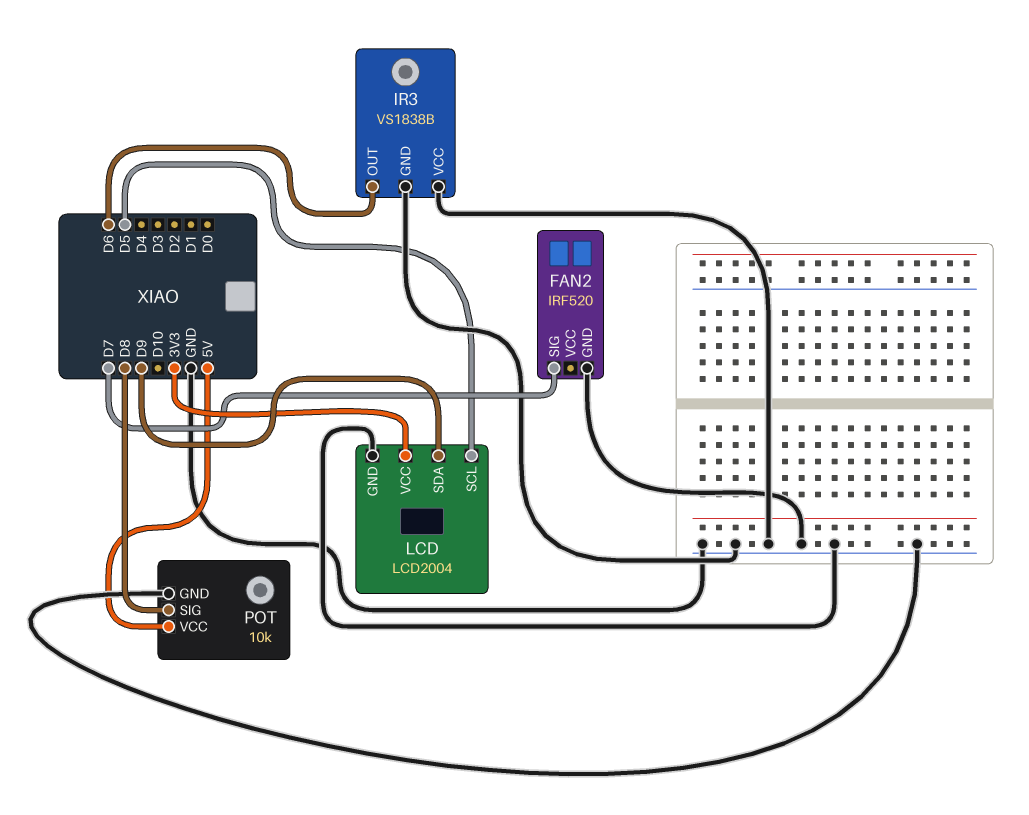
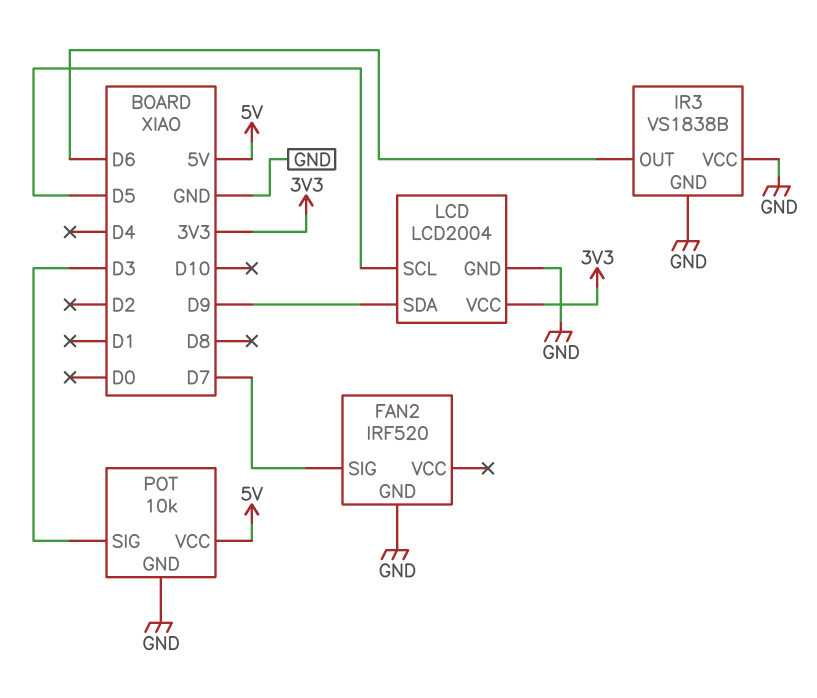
POT pin SIG: D8 -> D3

